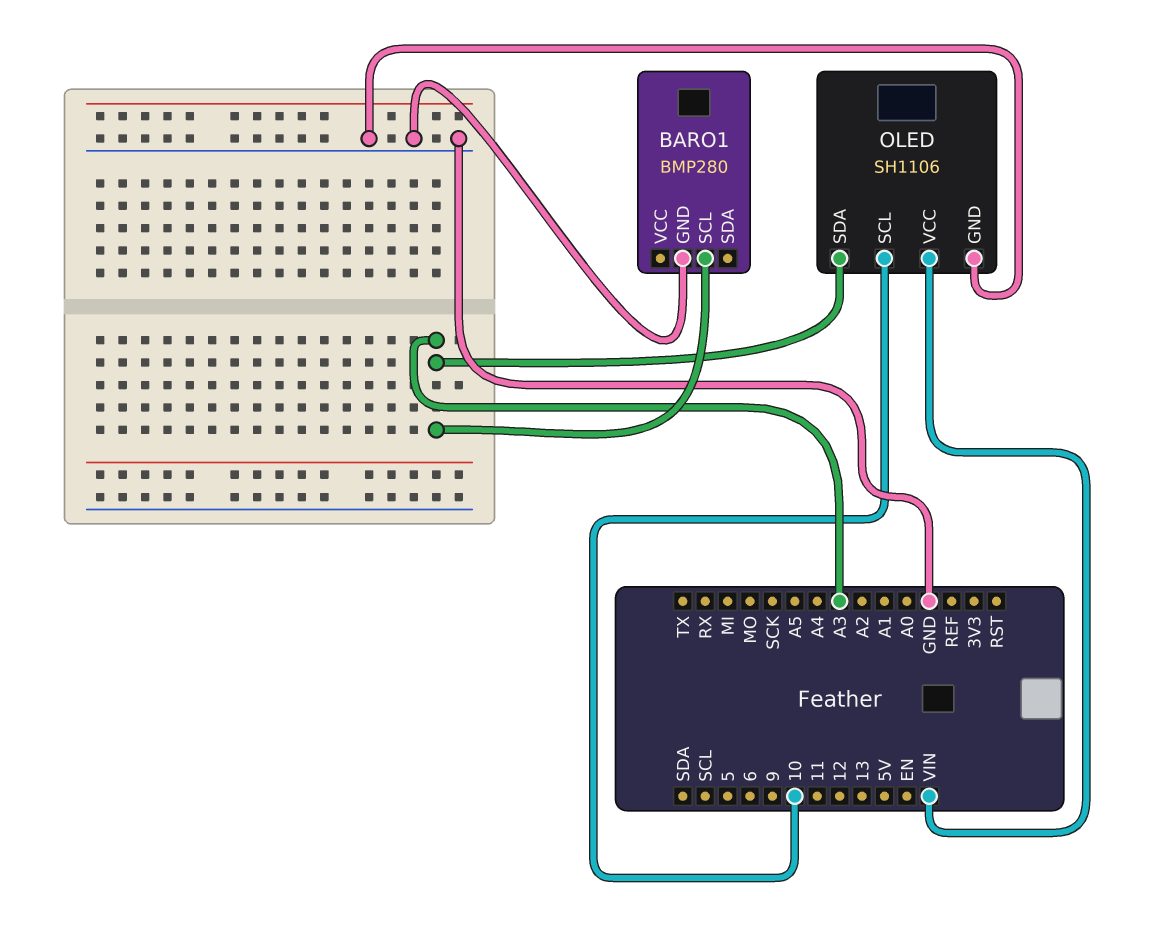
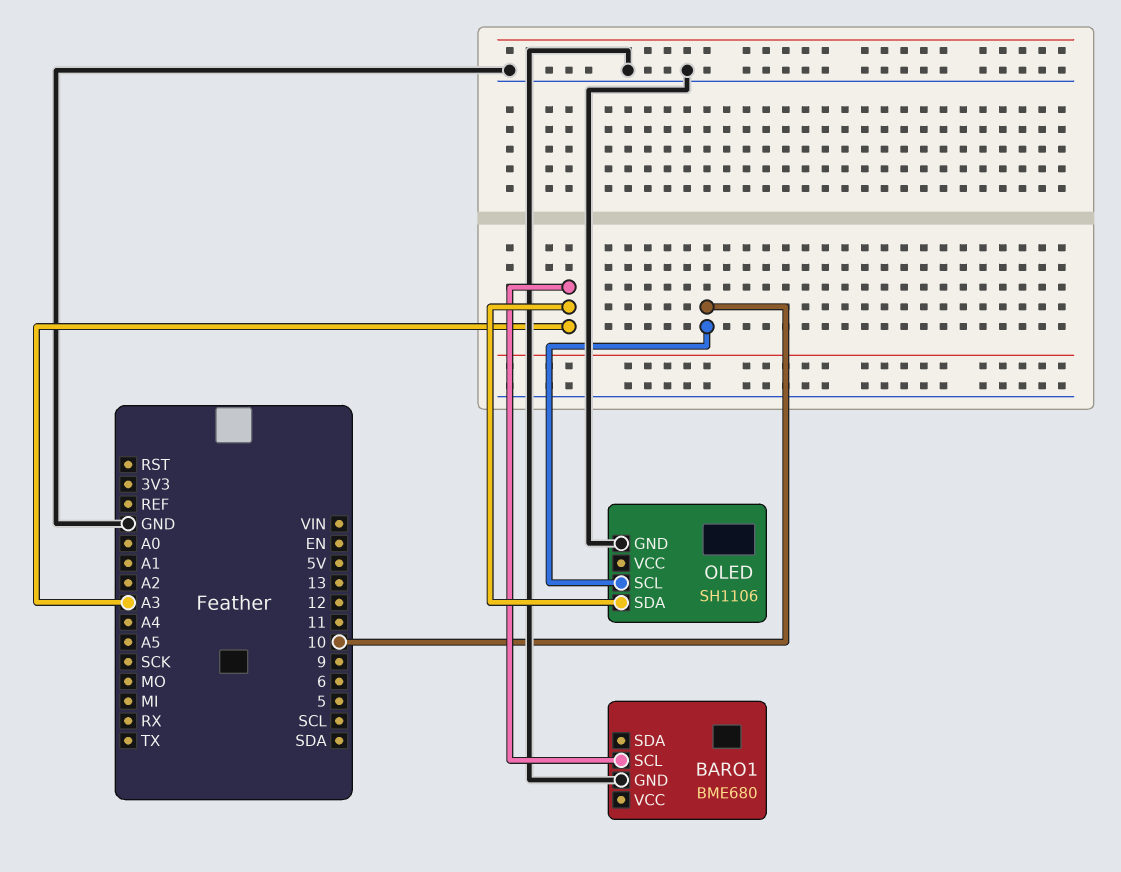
BARO1: BMP280 -> BME680
OLED pin VCC: VIN -> none

